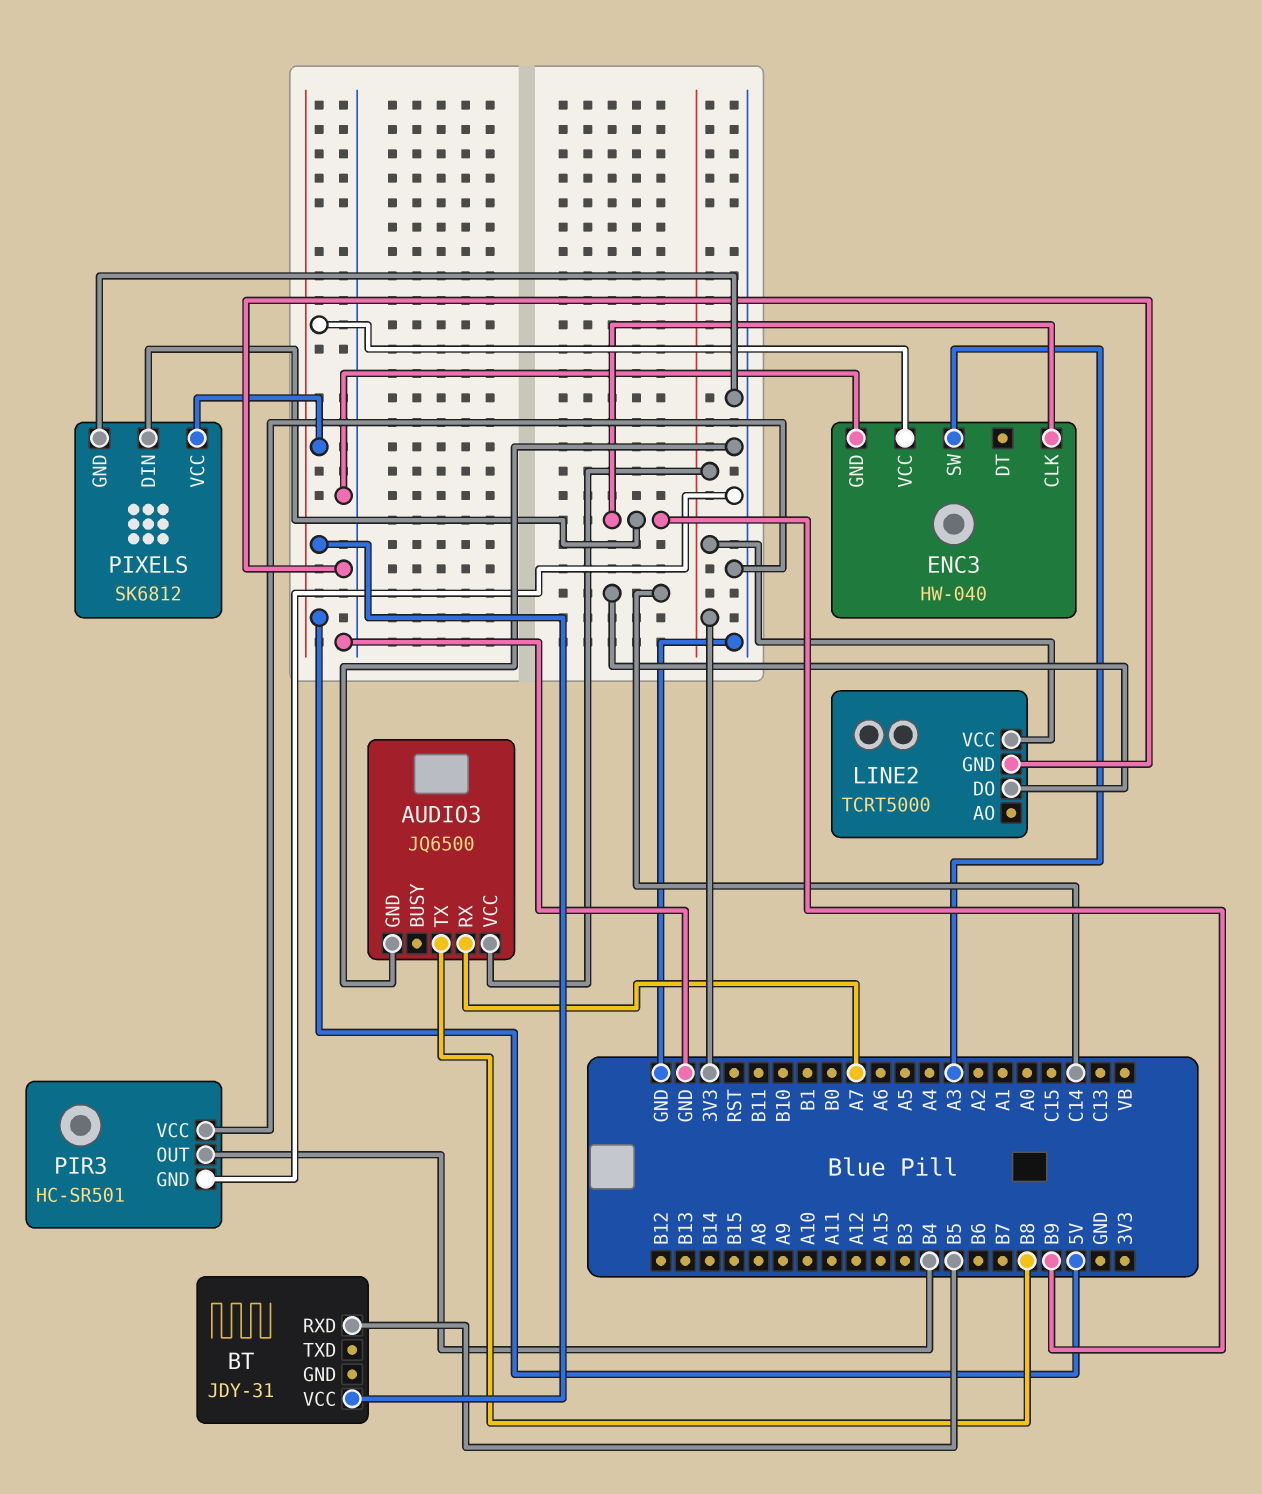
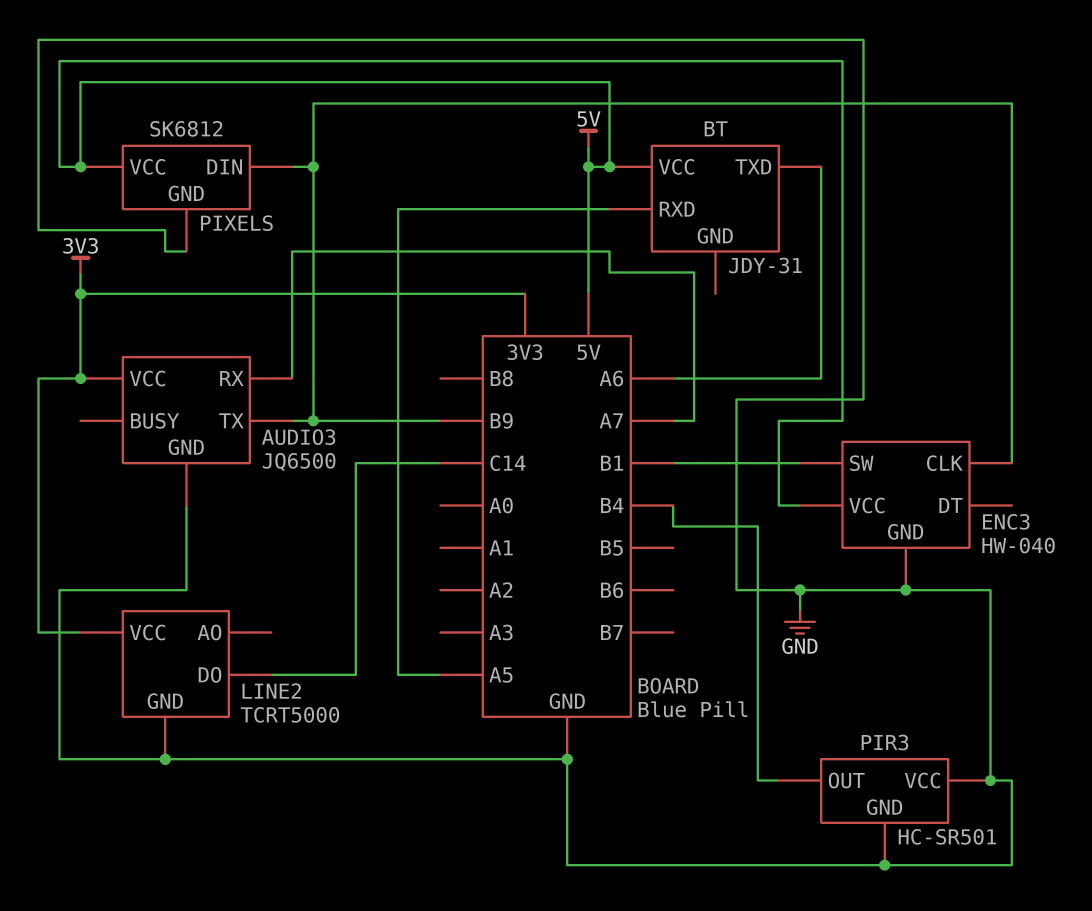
AUDIO3 pin TX: B8 -> B9
BT pin RXD: B5 -> A5
BT pin TXD: none -> A6
ENC3 pin SW: A3 -> B1

